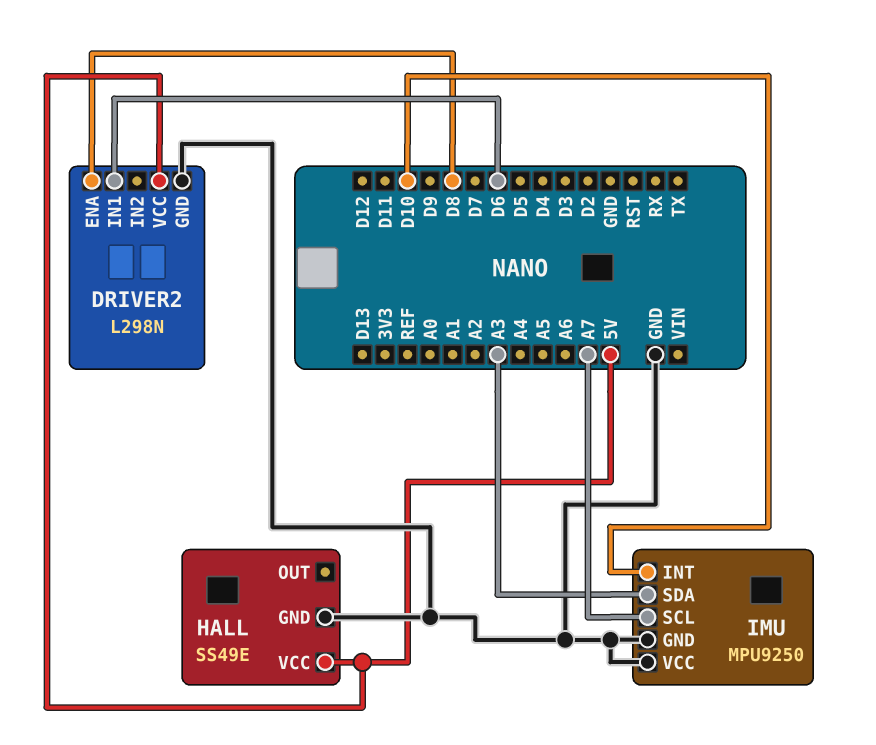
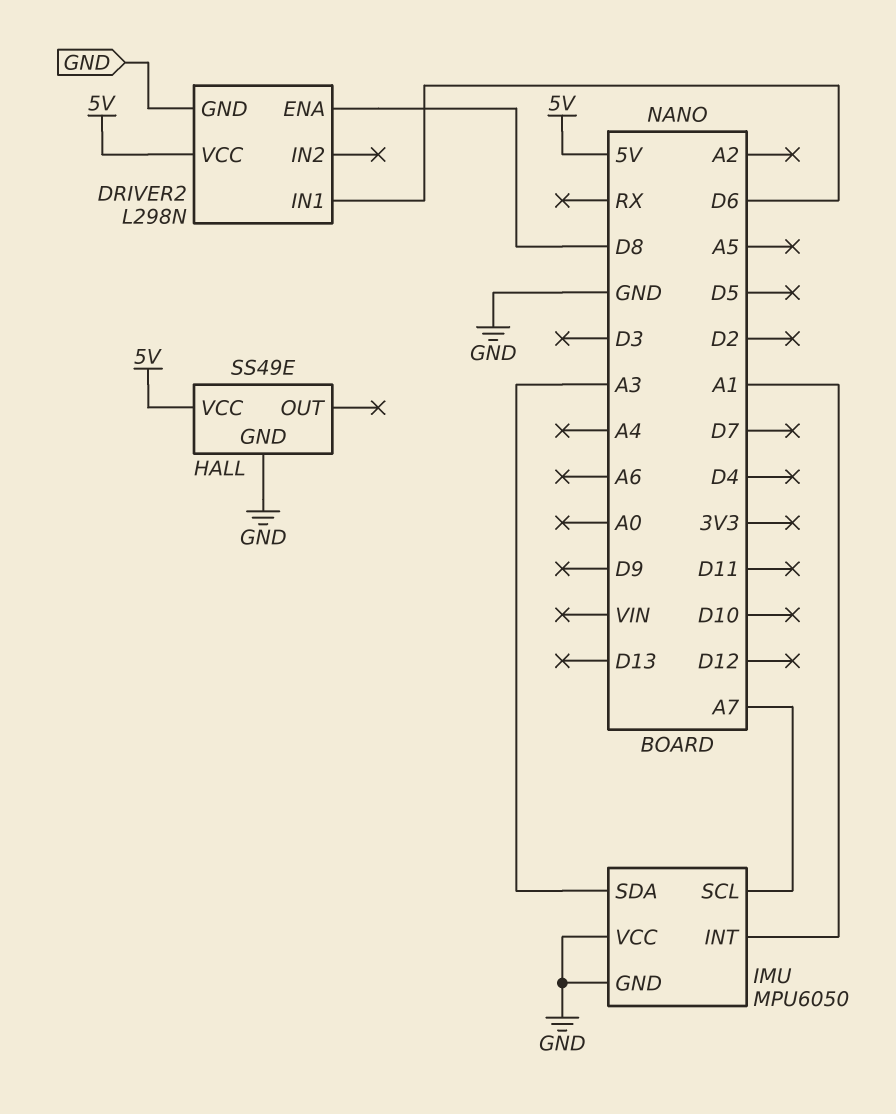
IMU: MPU9250 -> MPU6050
IMU pin INT: D10 -> A1

